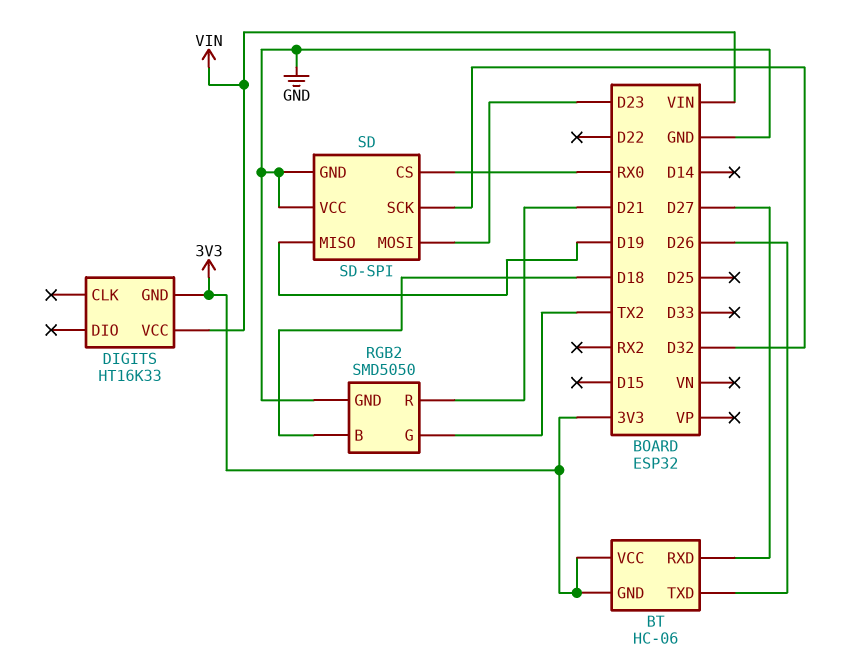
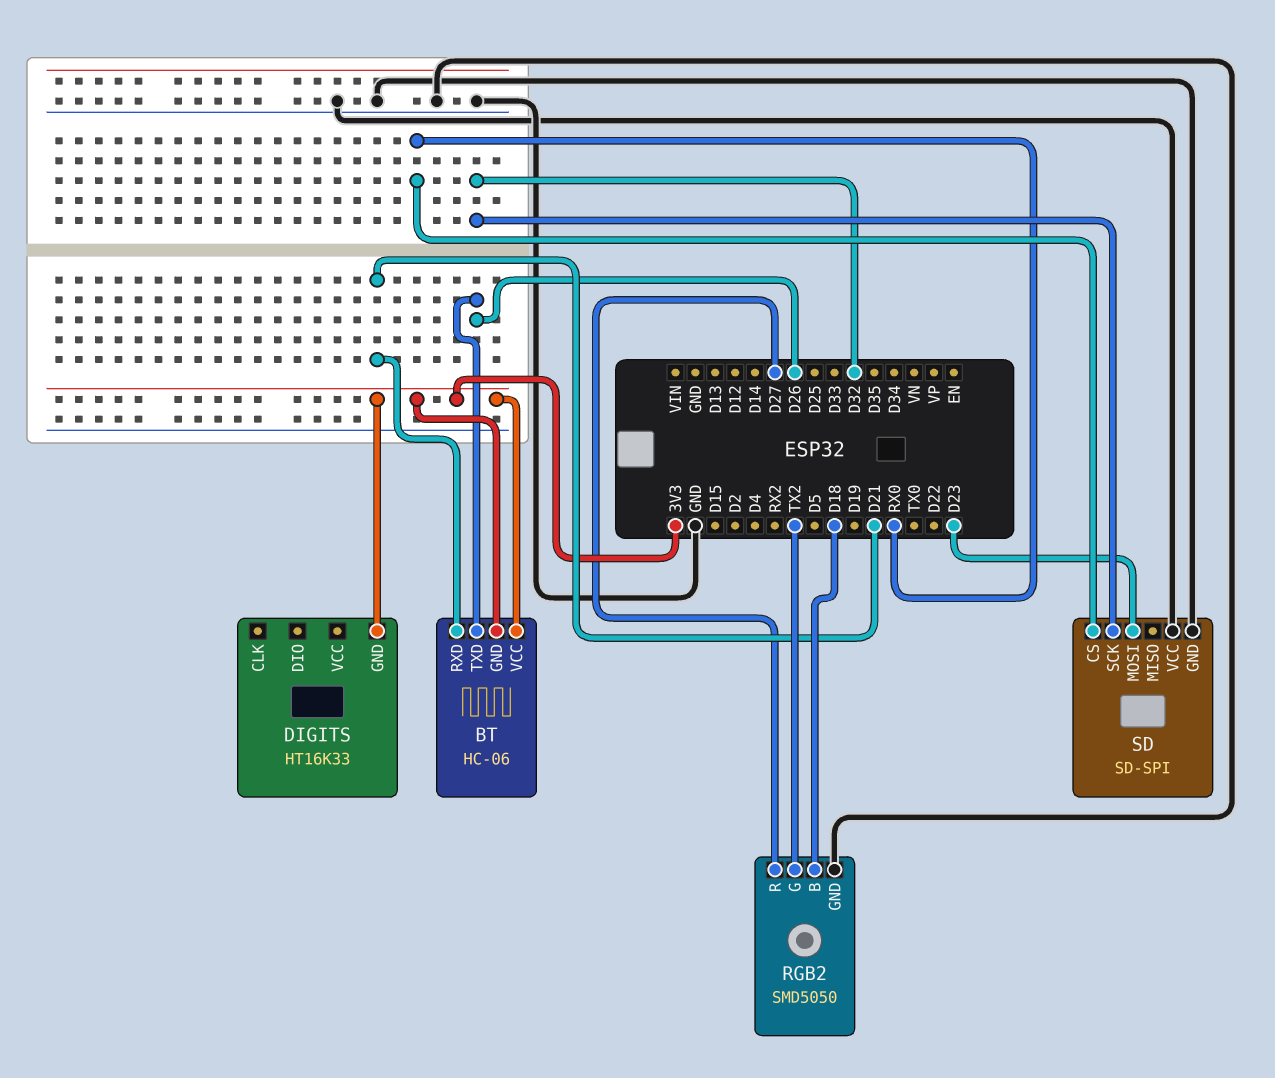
BT pin RXD: D27 -> D21
DIGITS pin VCC: VIN -> none
RGB2 pin R: D21 -> D27
SD pin MISO: D19 -> none

